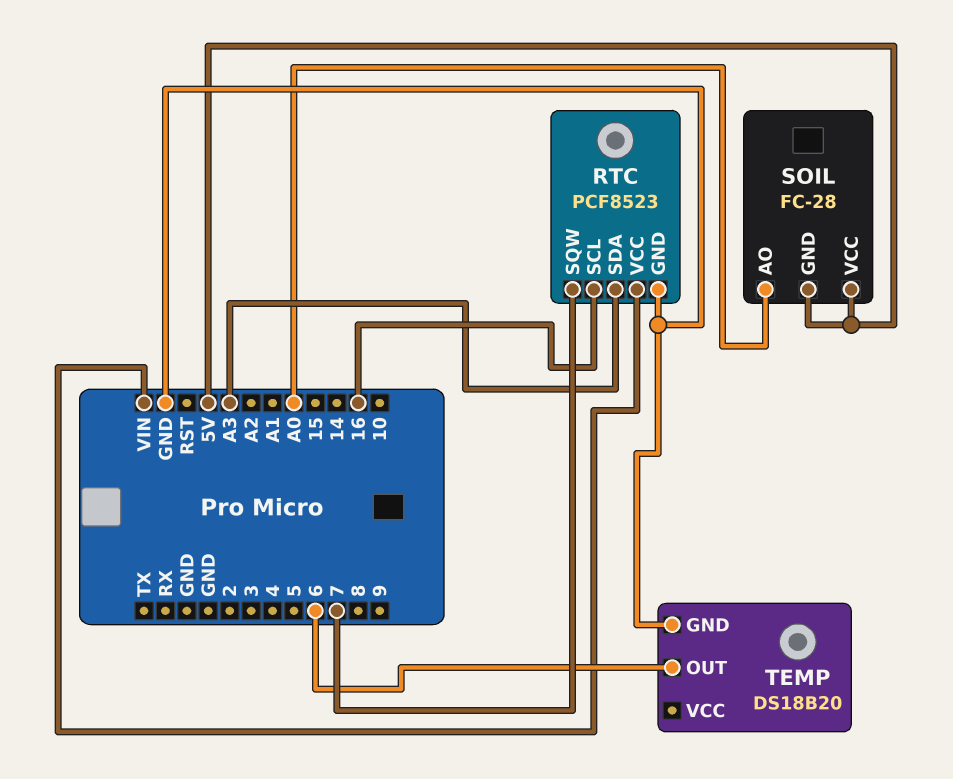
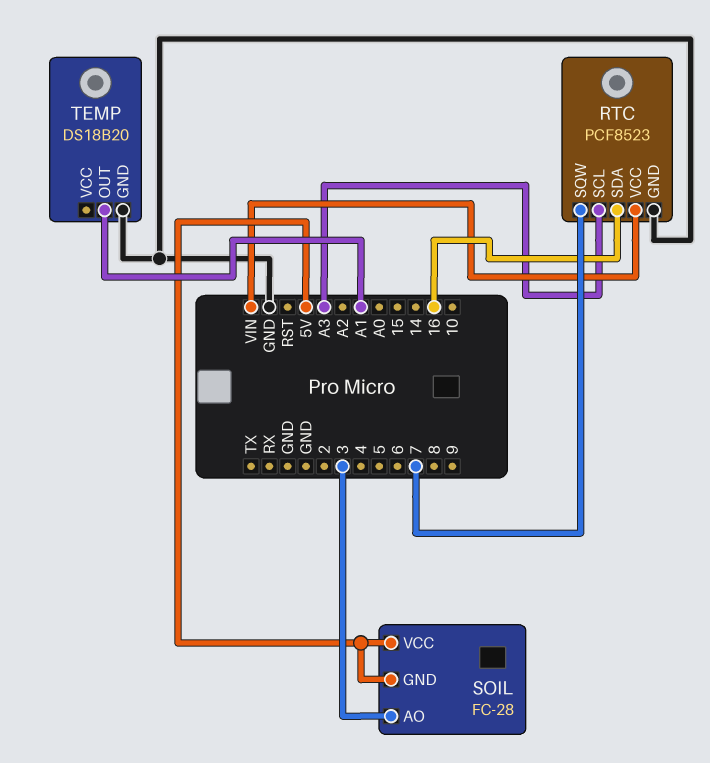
RTC pin SCL: 16 -> A3
RTC pin SDA: A3 -> 16
SOIL pin AO: A0 -> 3
TEMP pin OUT: 6 -> A1

